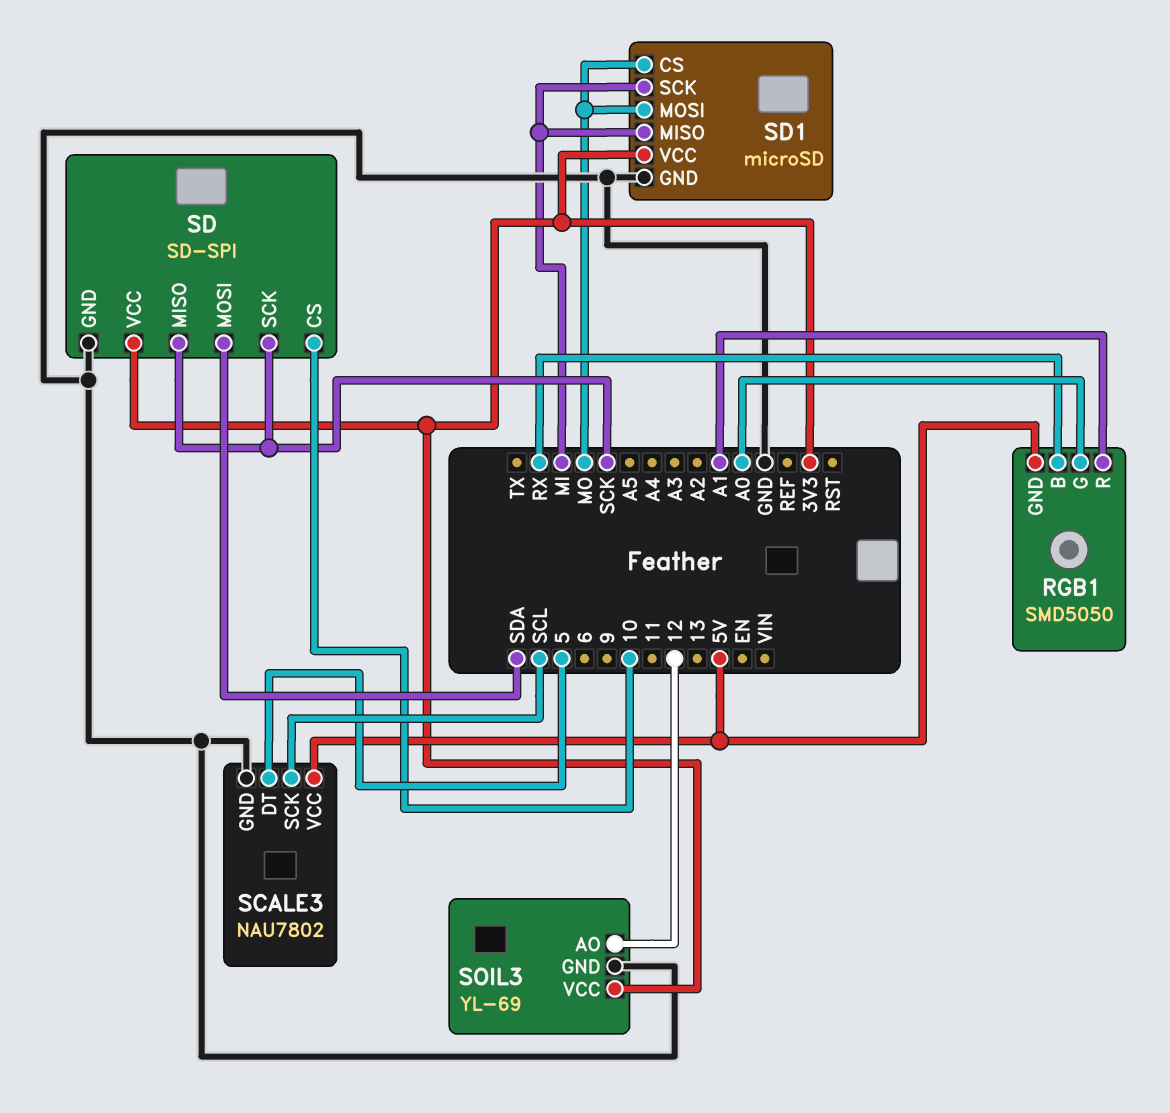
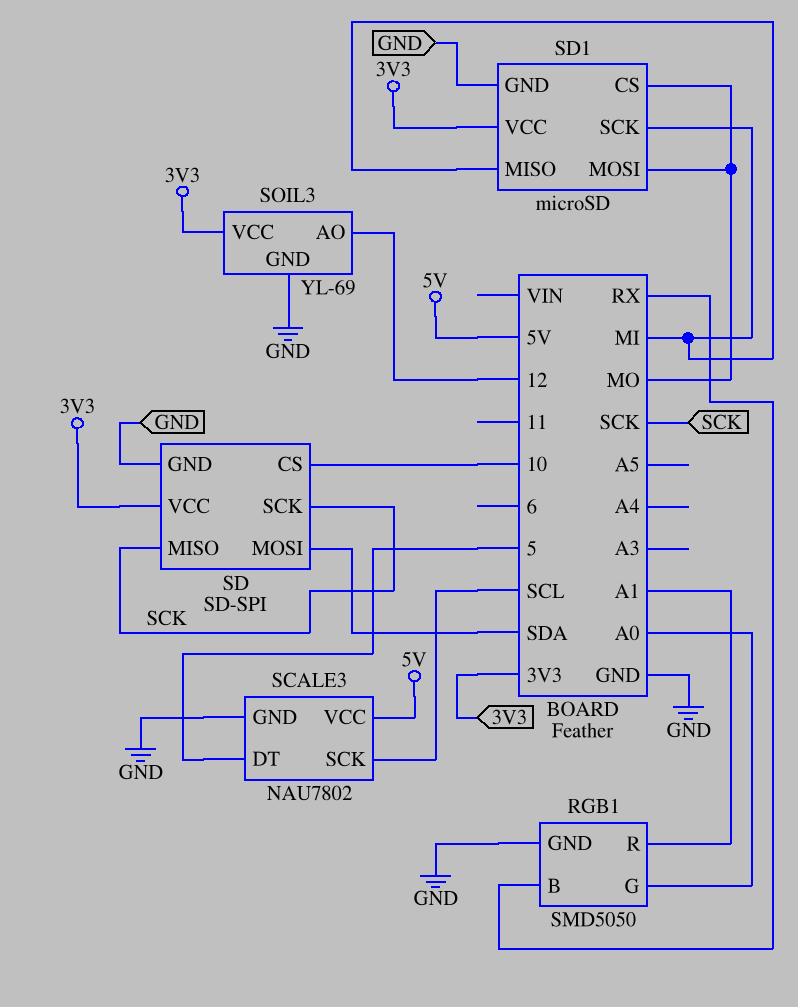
RGB1 pin GND: 5V -> GND

